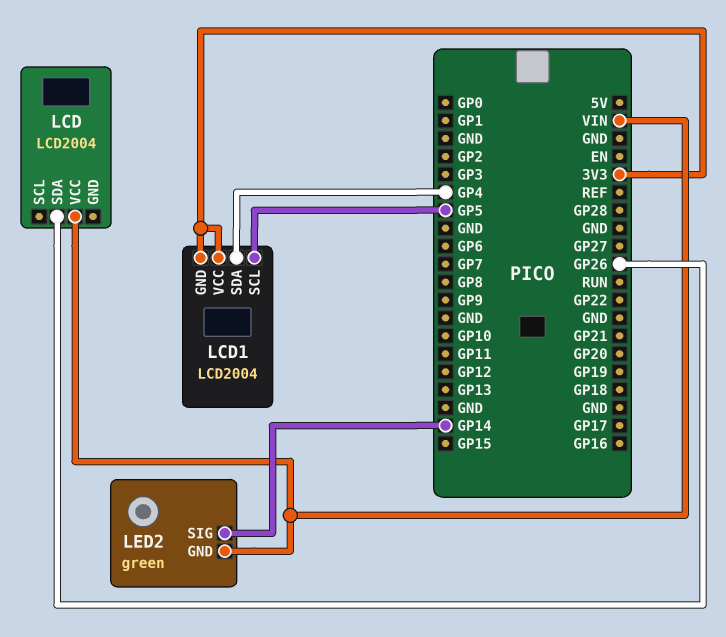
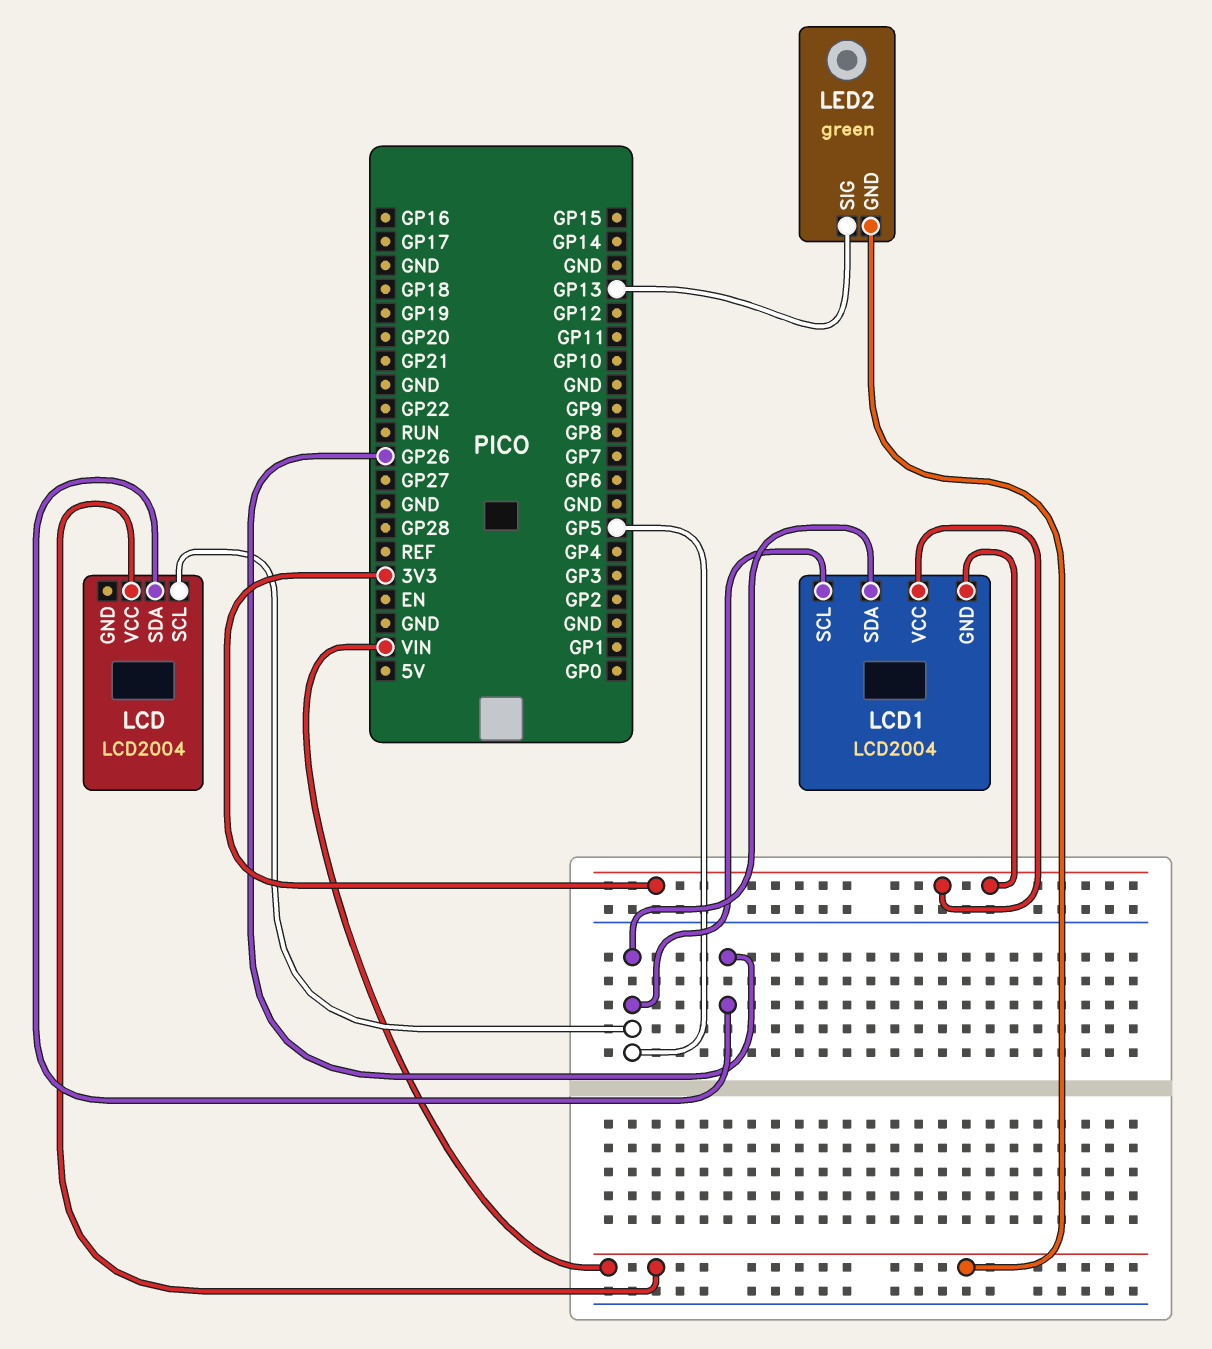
LCD pin SCL: none -> GP5
LCD1 pin SDA: GP4 -> GP5
LED2 pin SIG: GP14 -> GP13

